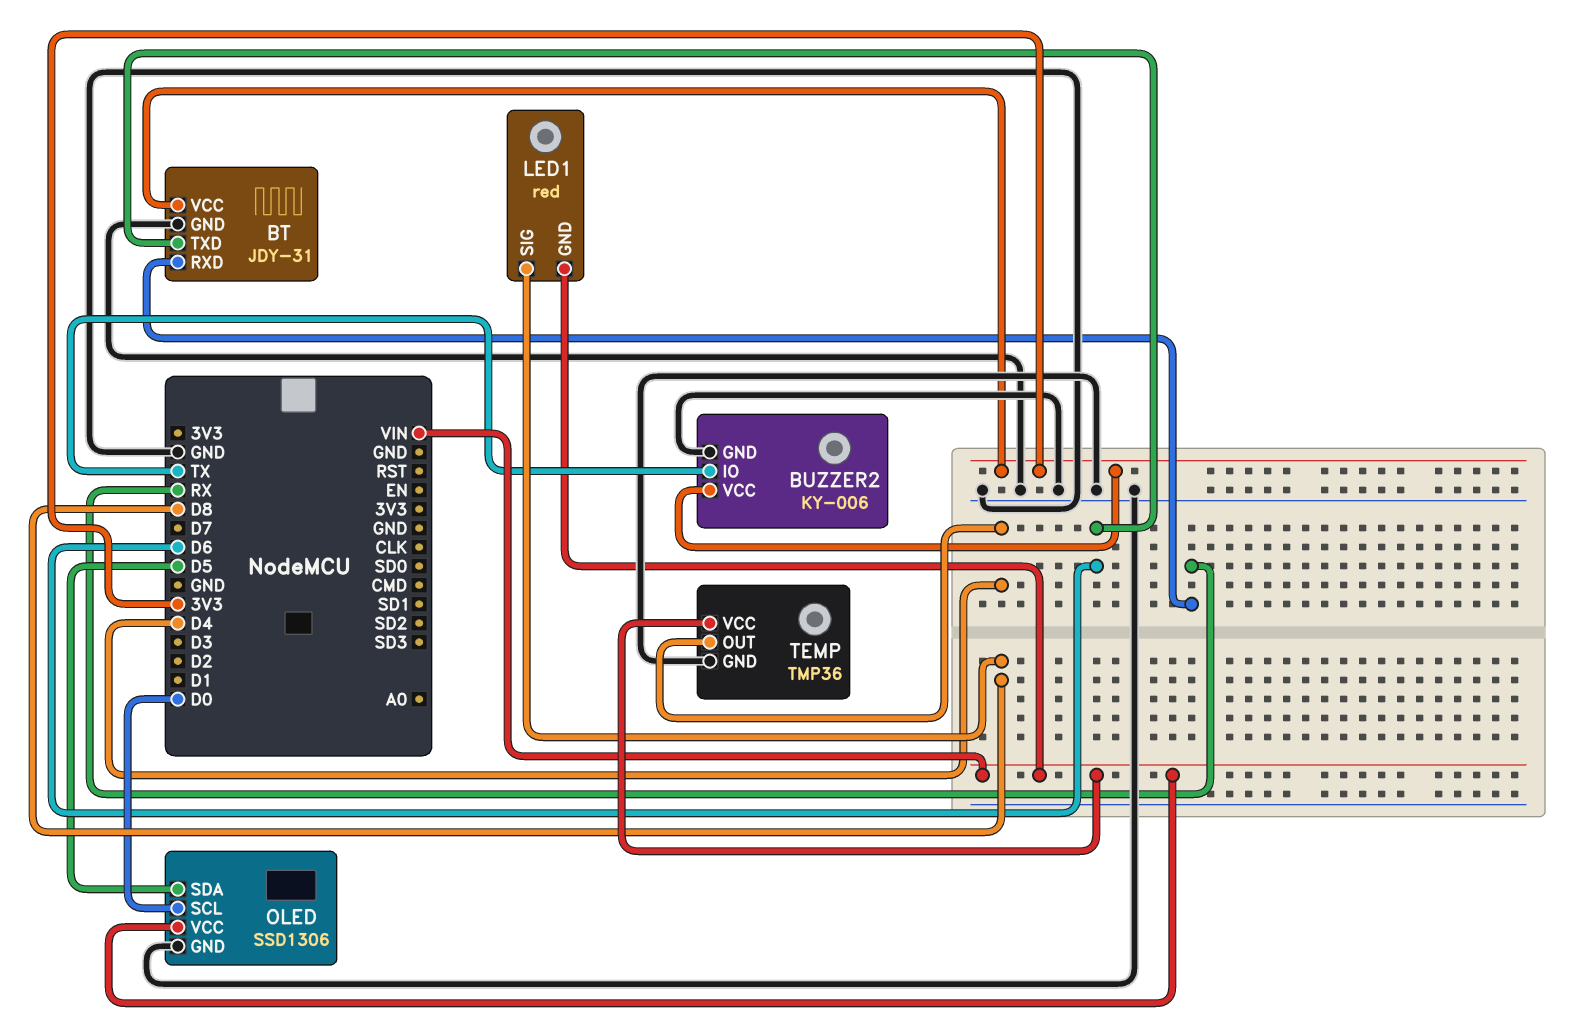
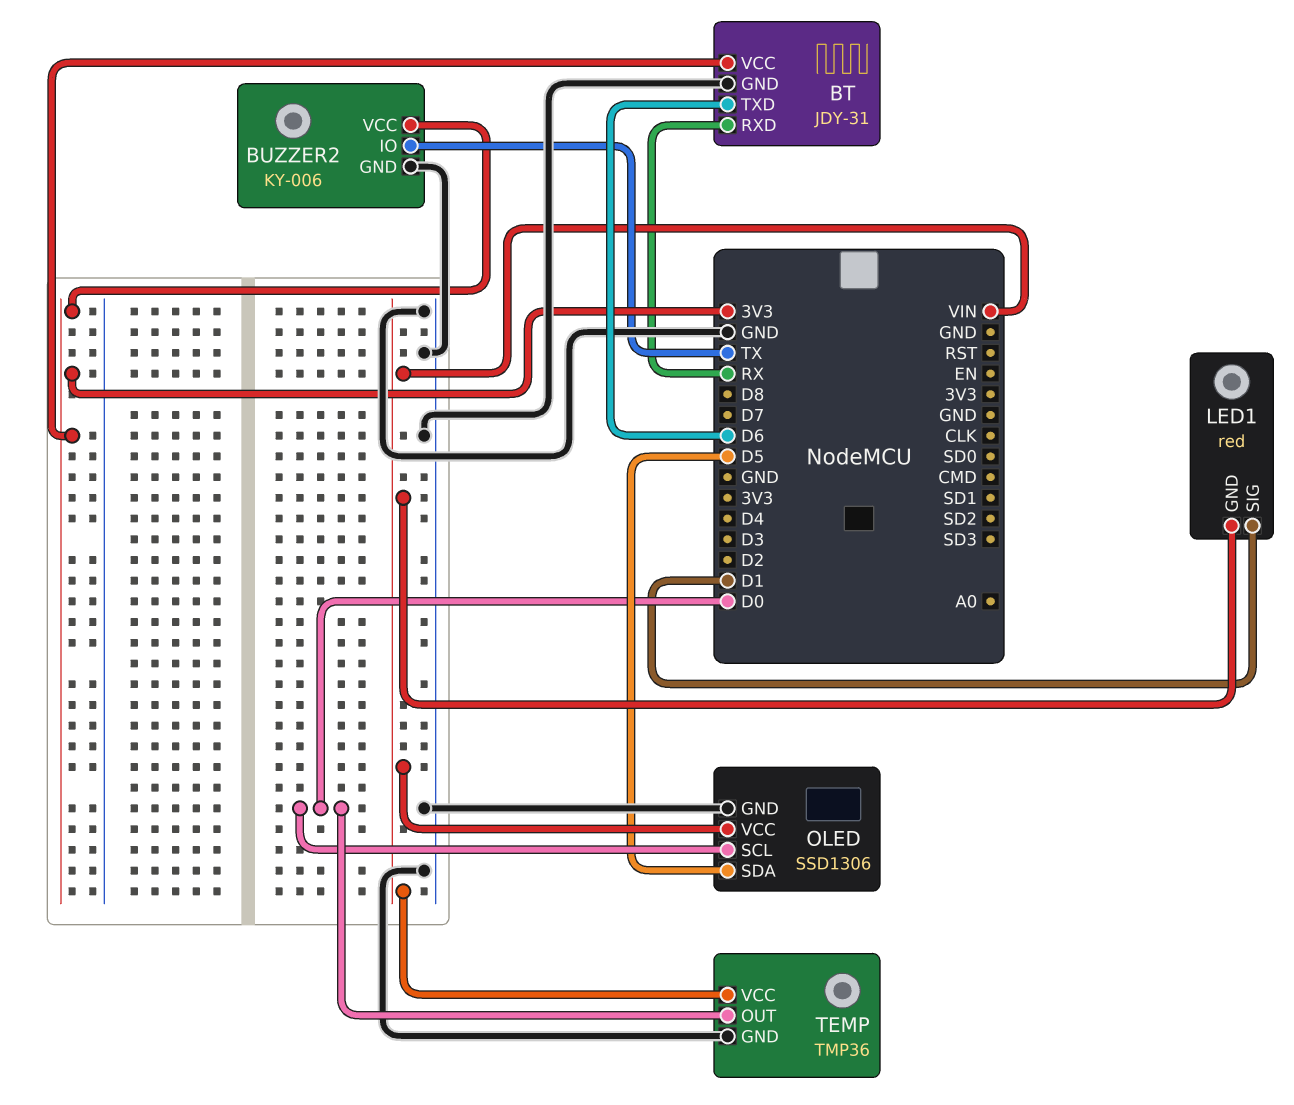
LED1 pin SIG: D8 -> D1
TEMP pin OUT: D4 -> D0

